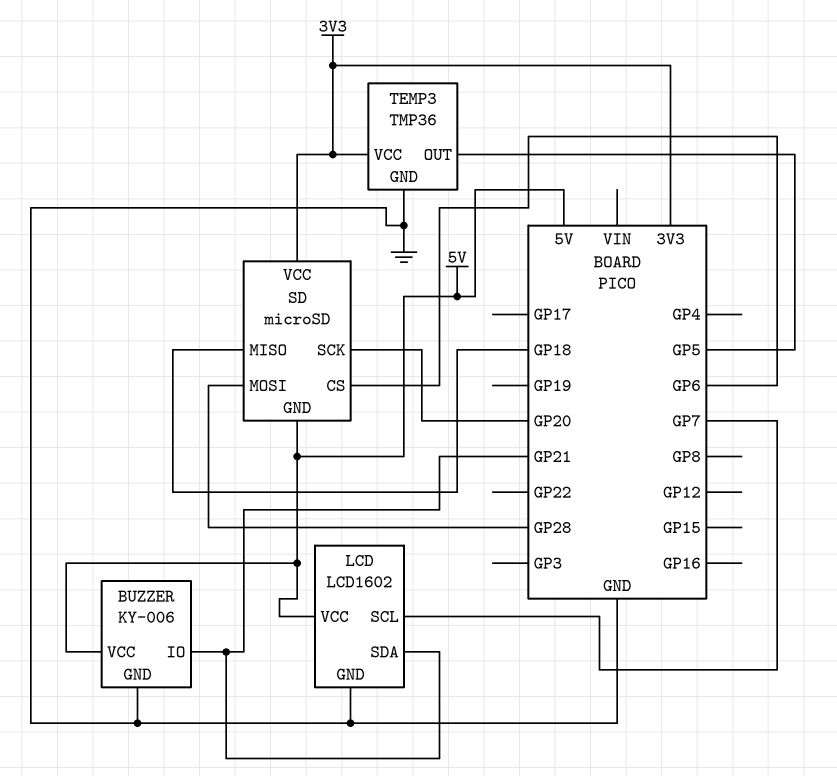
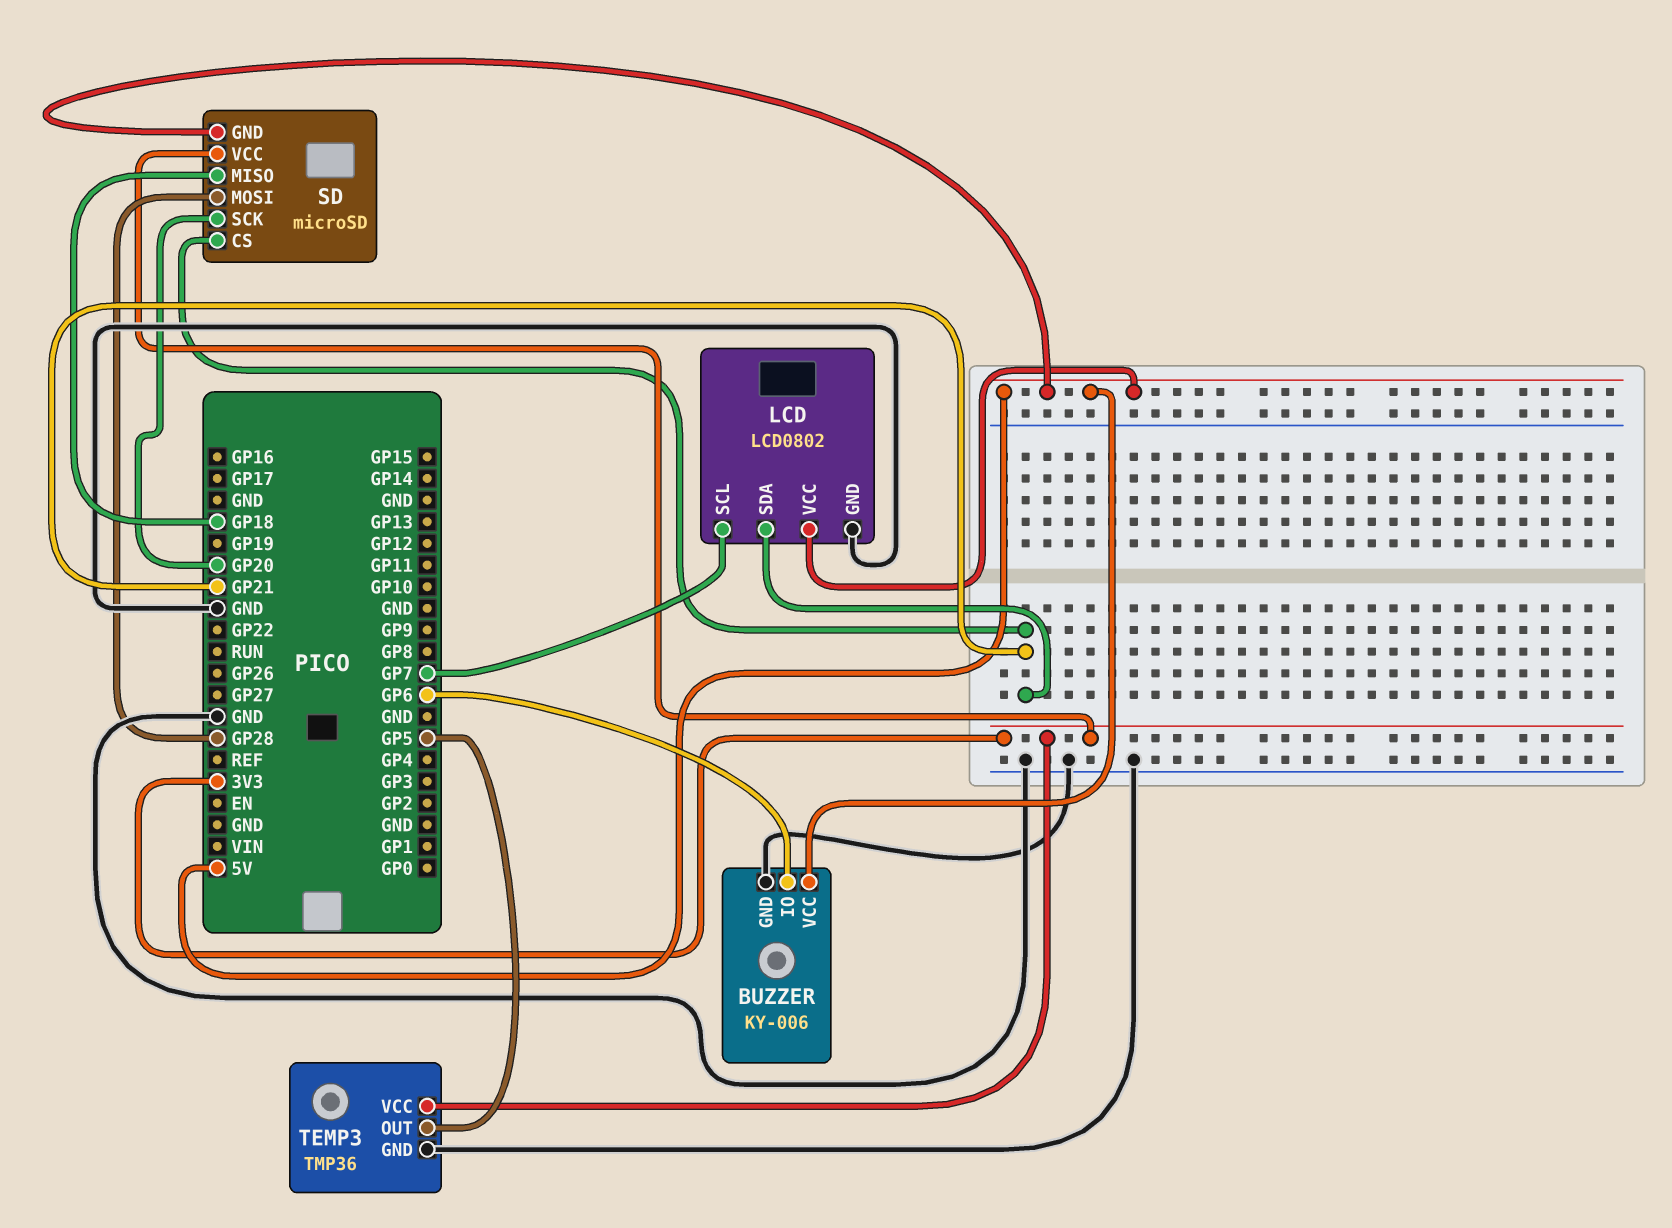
BUZZER pin IO: GP21 -> GP6
LCD: LCD1602 -> LCD0802
SD pin CS: GP6 -> GP21

